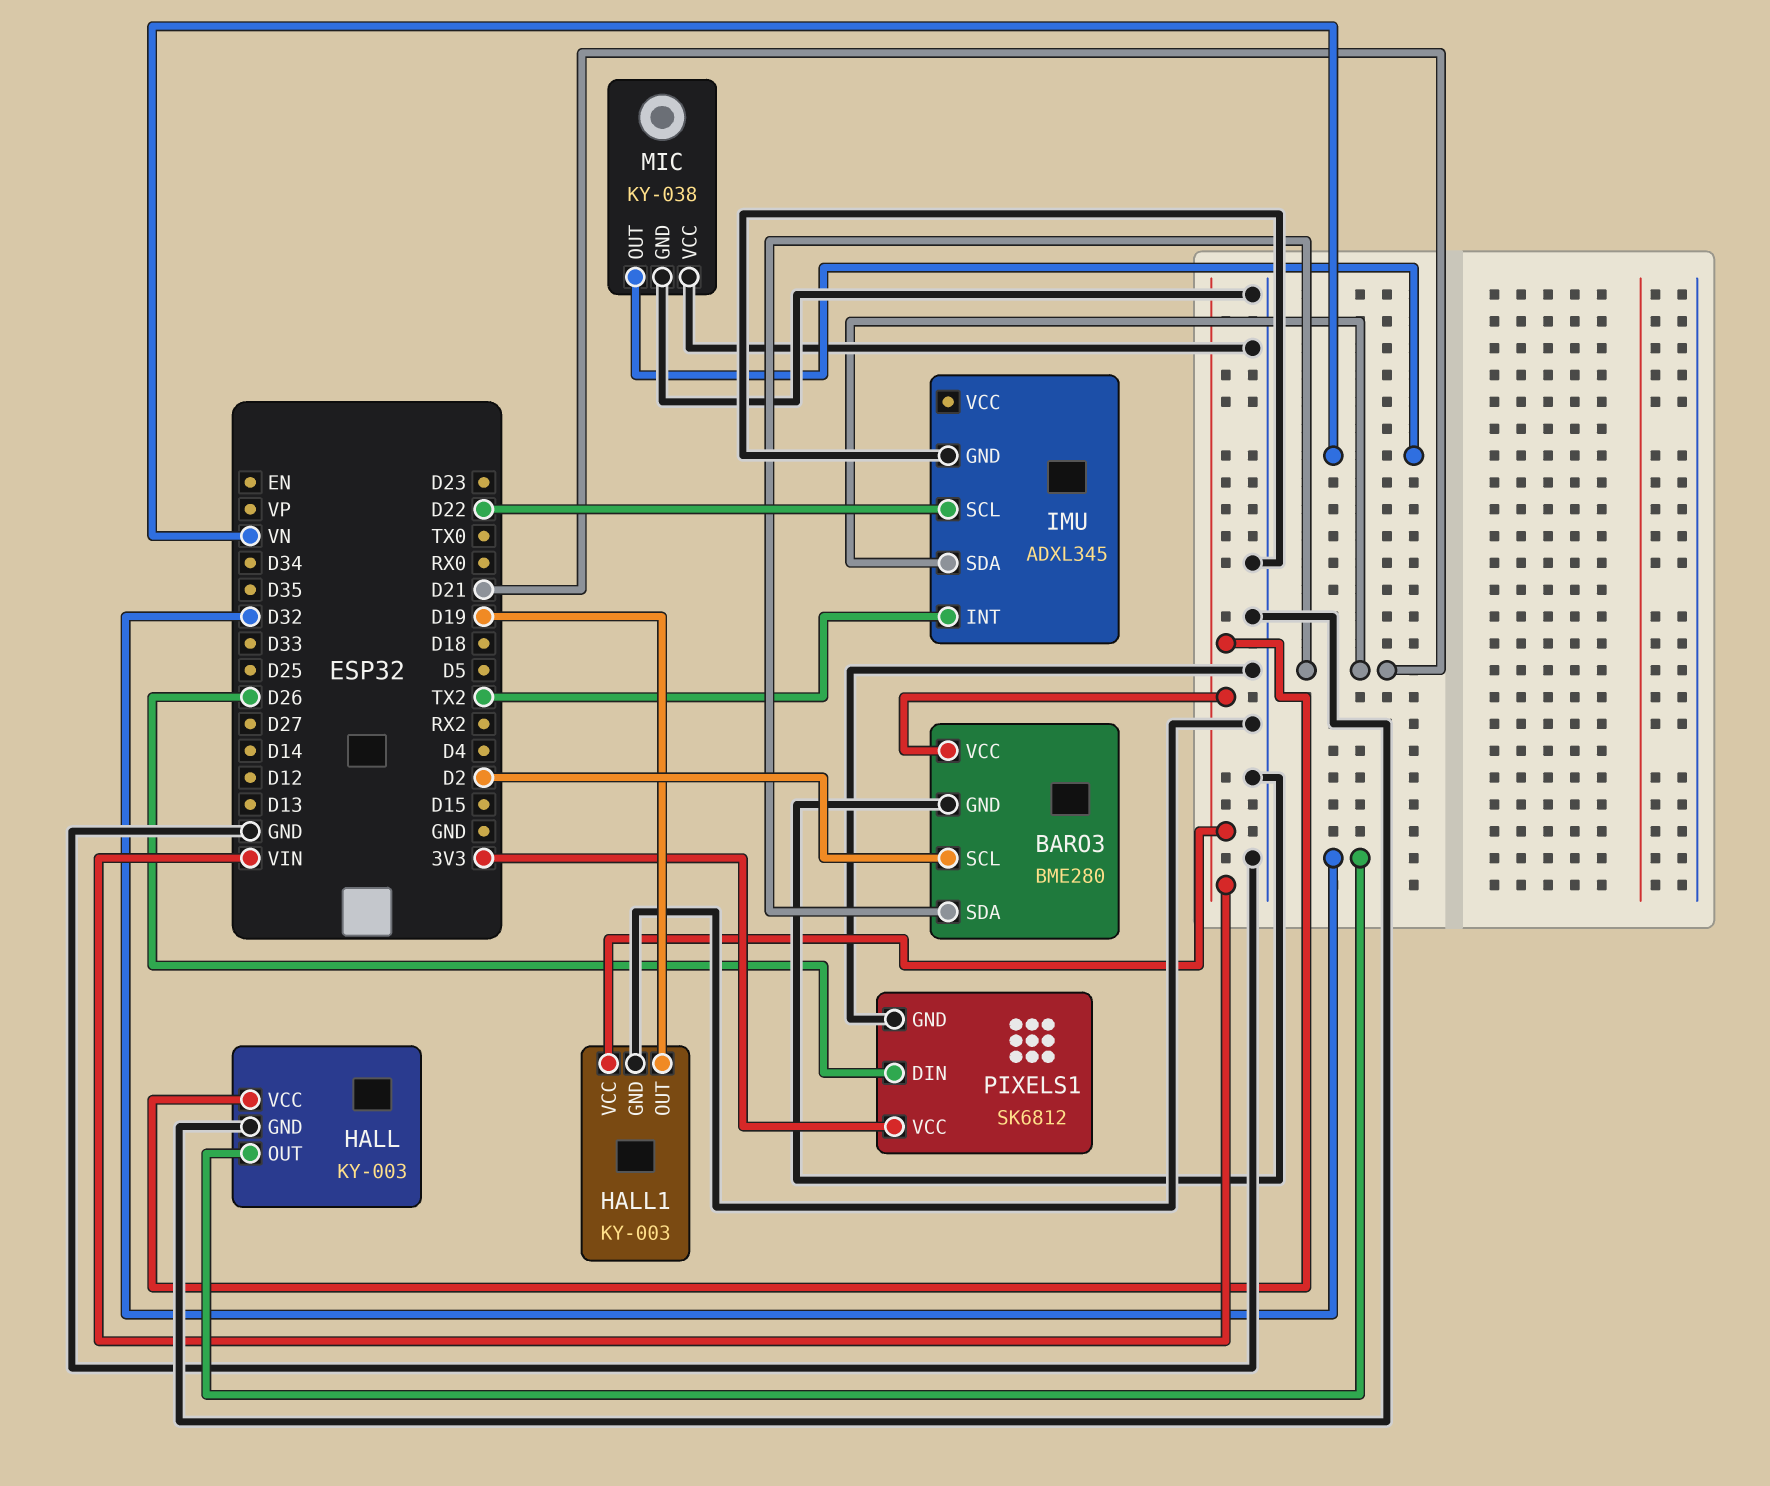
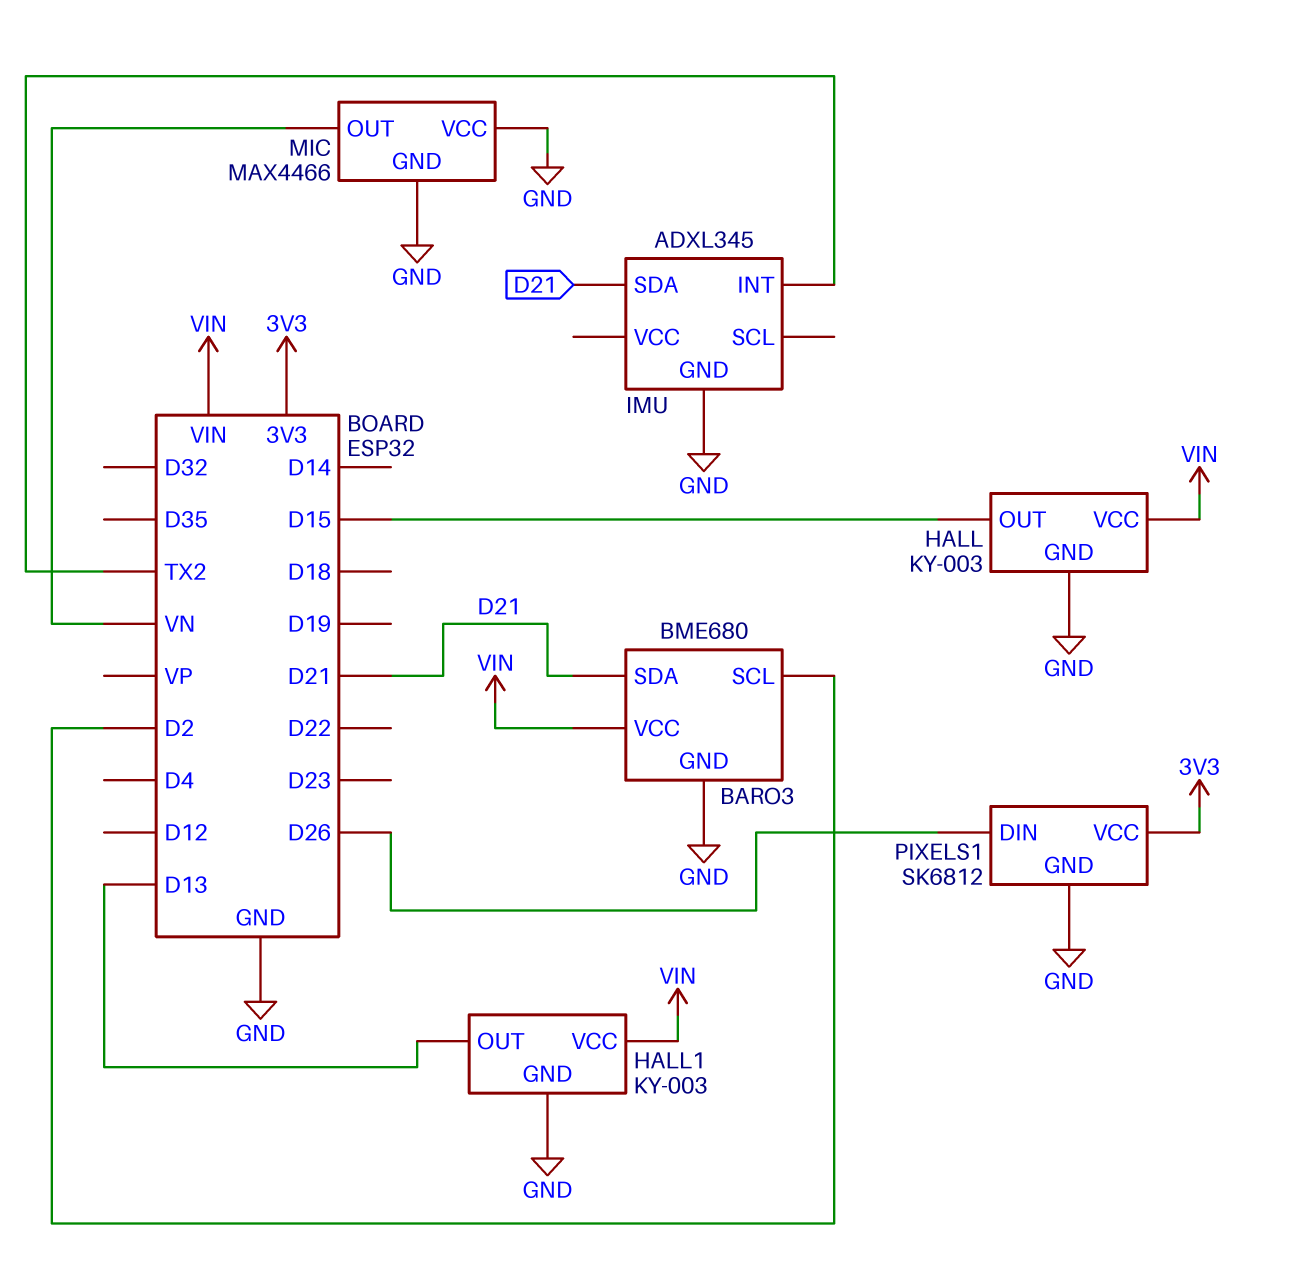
BARO3: BME280 -> BME680
HALL pin OUT: D32 -> D15
HALL1 pin OUT: D19 -> D13
IMU pin SCL: D22 -> none
MIC: KY-038 -> MAX4466

